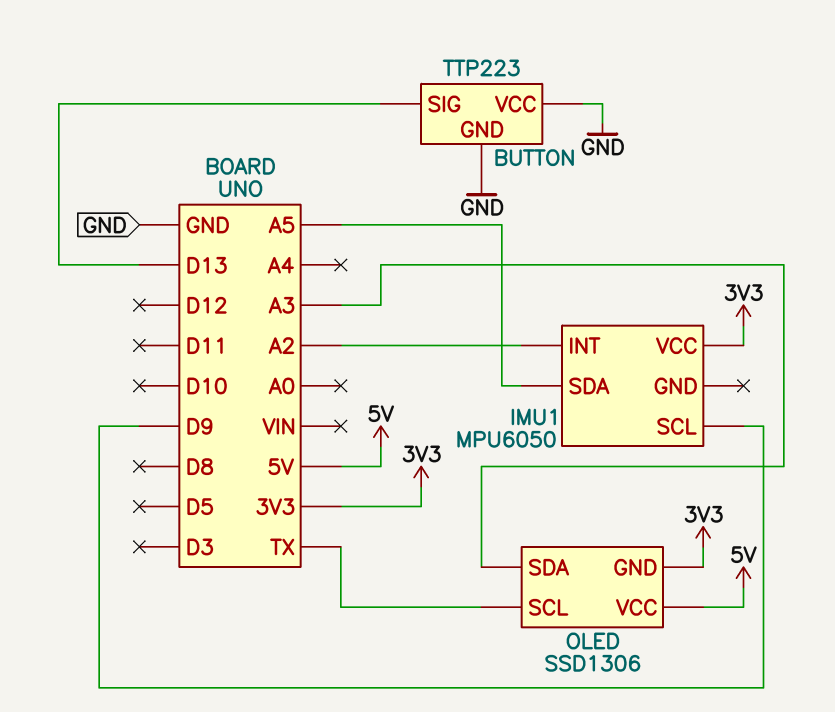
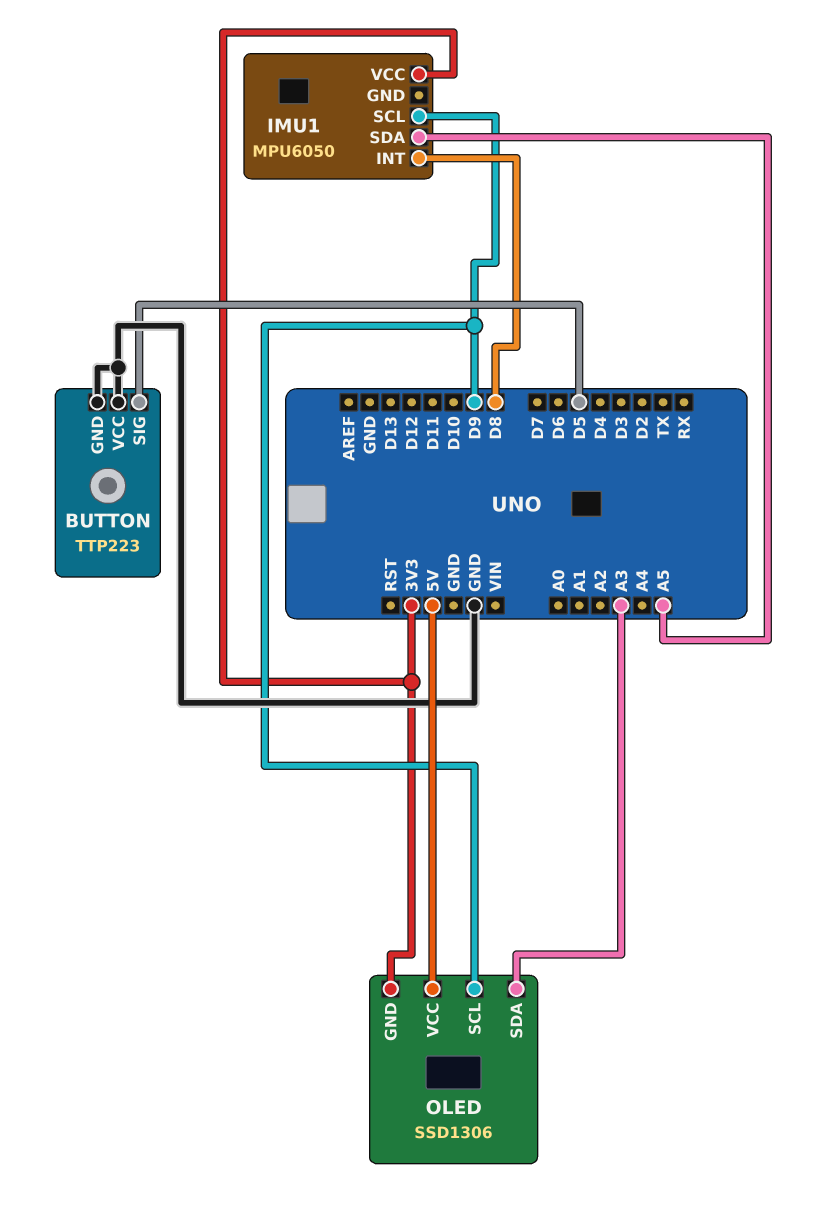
BUTTON pin SIG: D13 -> D5
IMU1 pin INT: A2 -> D8
OLED pin SCL: TX -> D9

